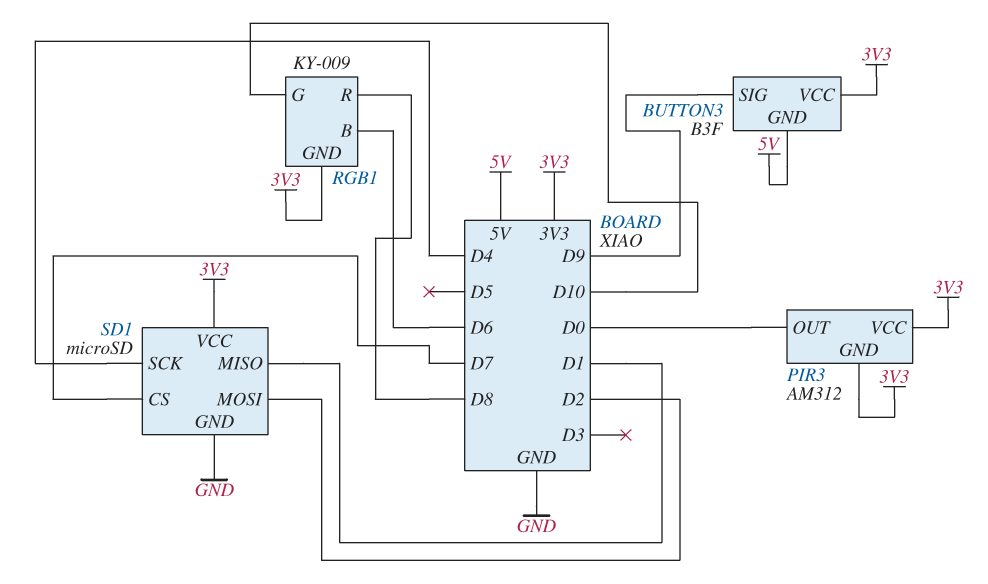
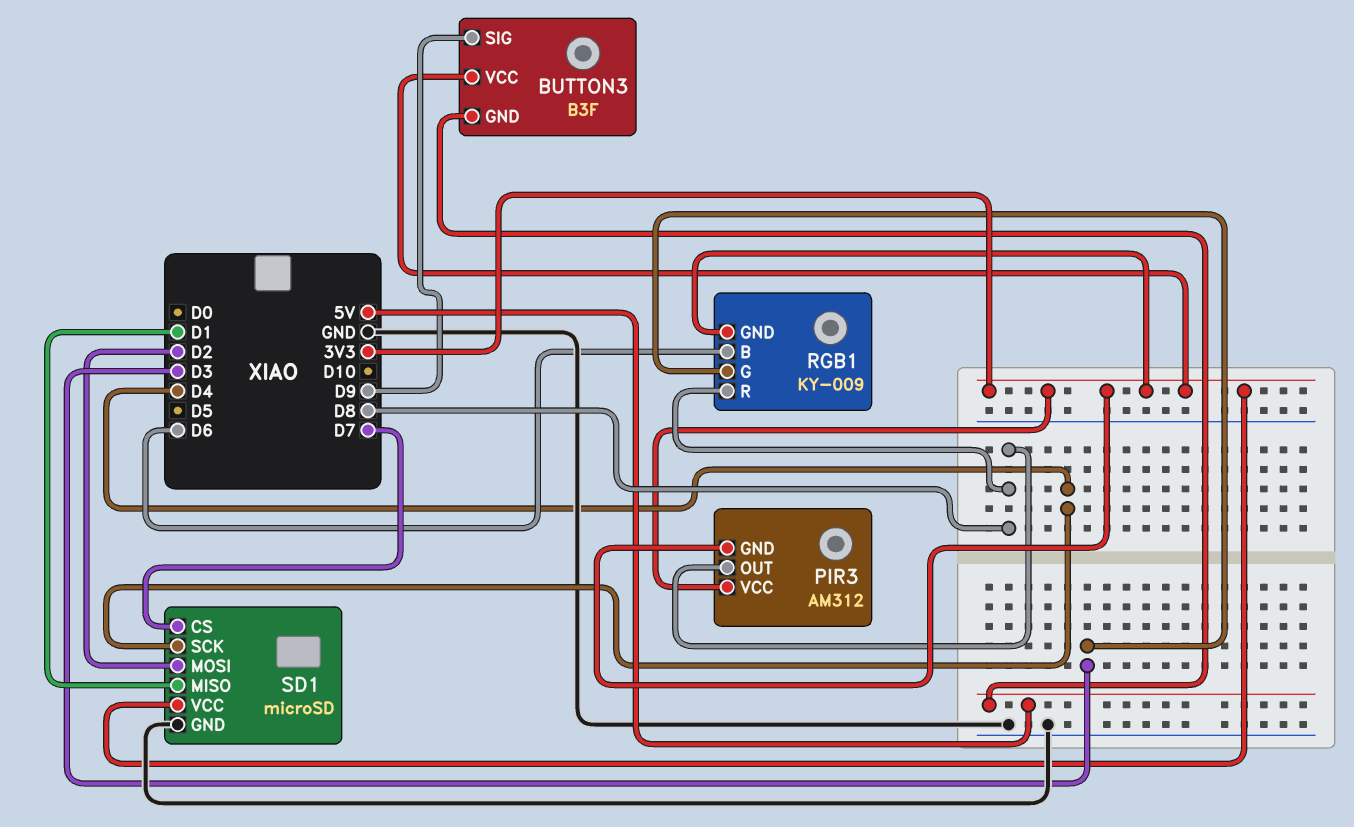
PIR3 pin OUT: D0 -> D8
RGB1 pin G: D10 -> D3

